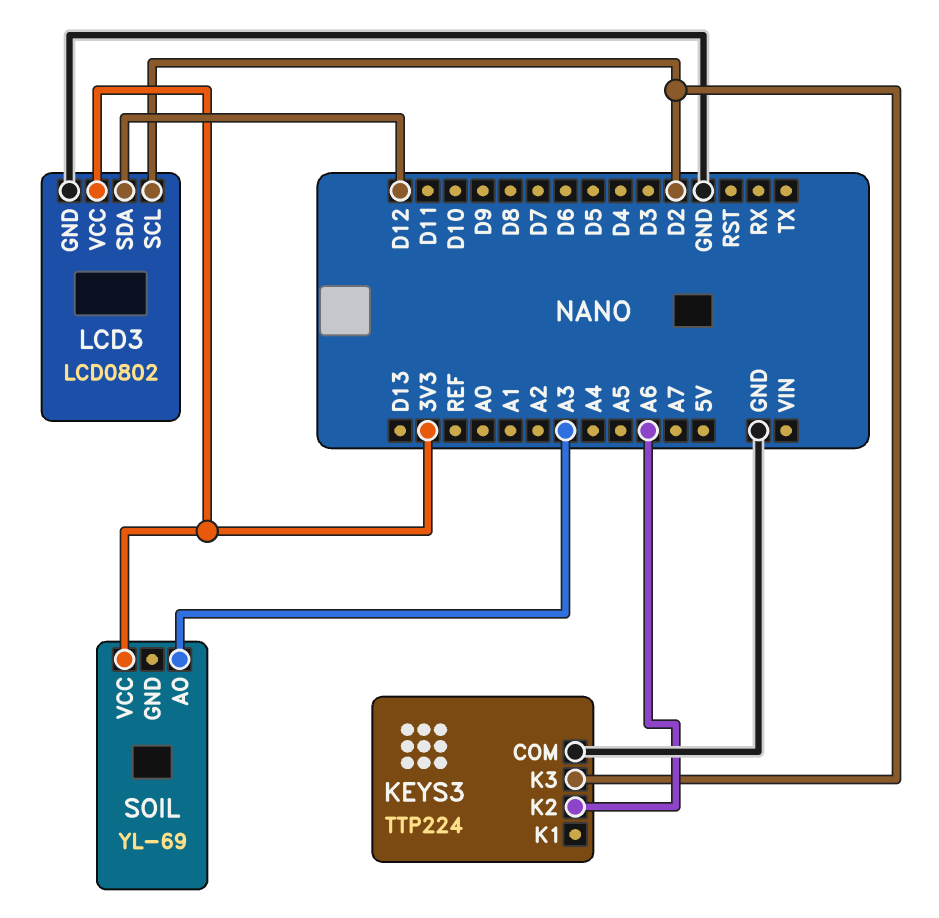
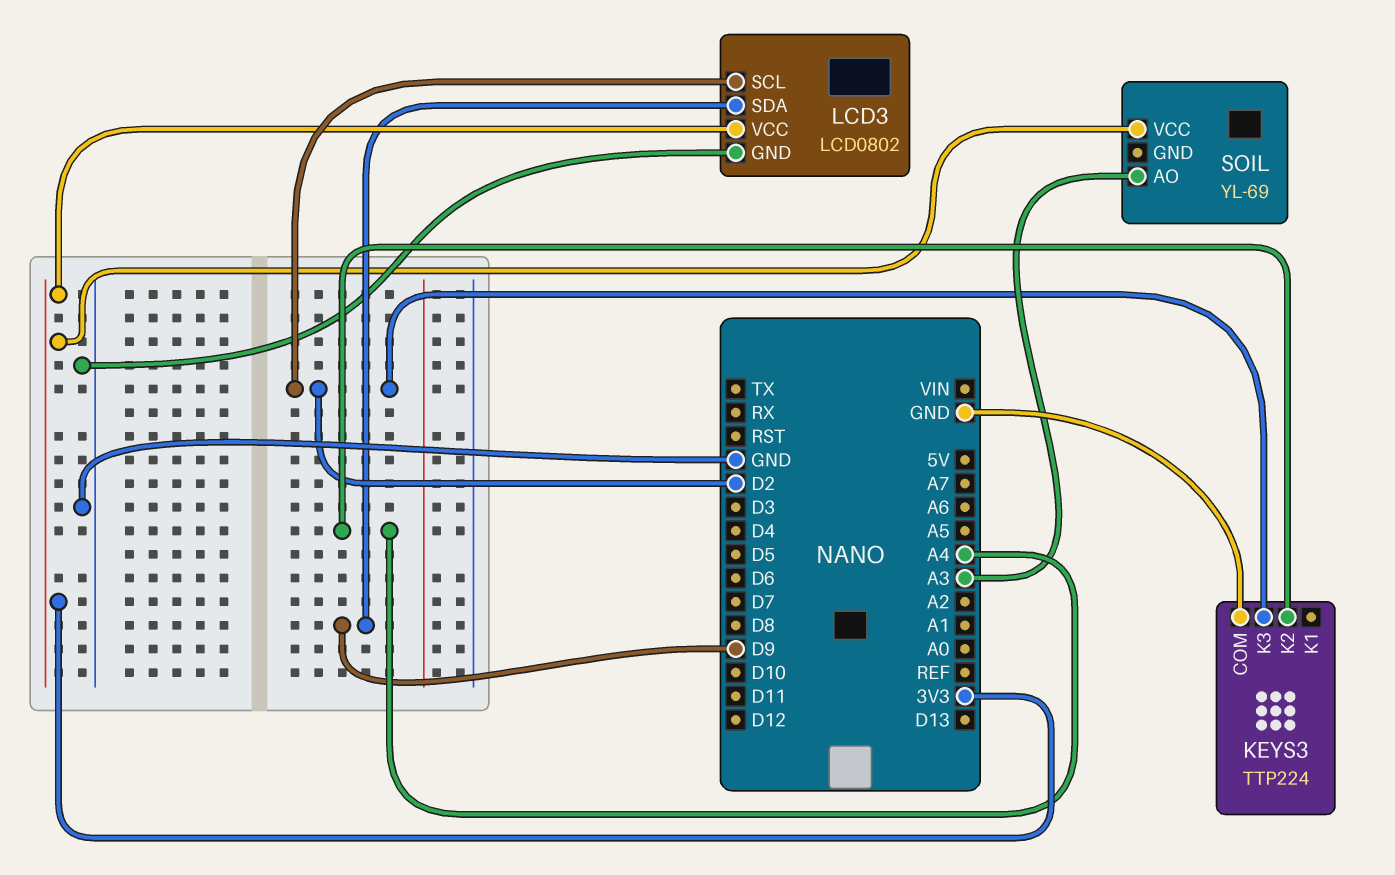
KEYS3 pin K2: A6 -> A4
LCD3 pin SDA: D12 -> D9

